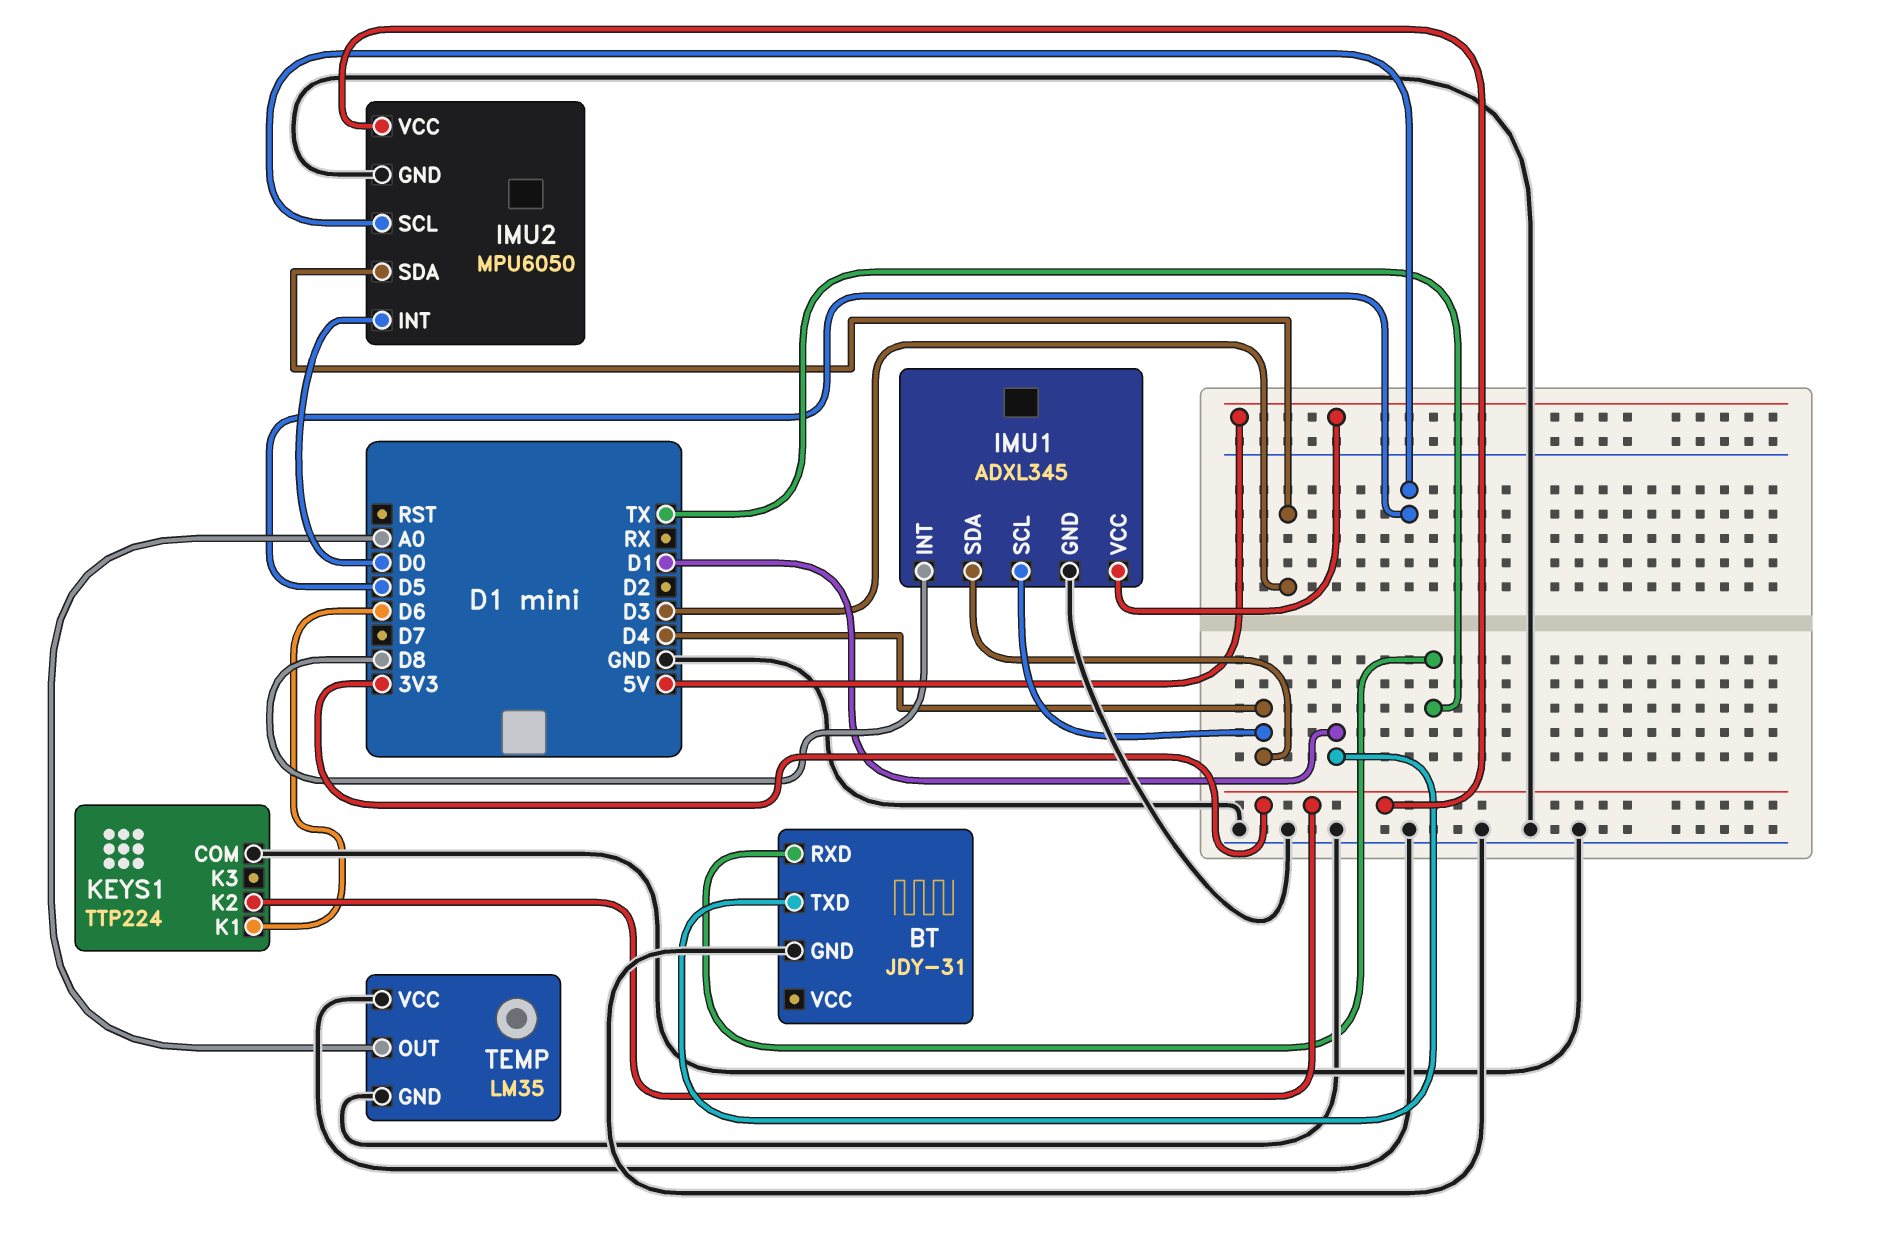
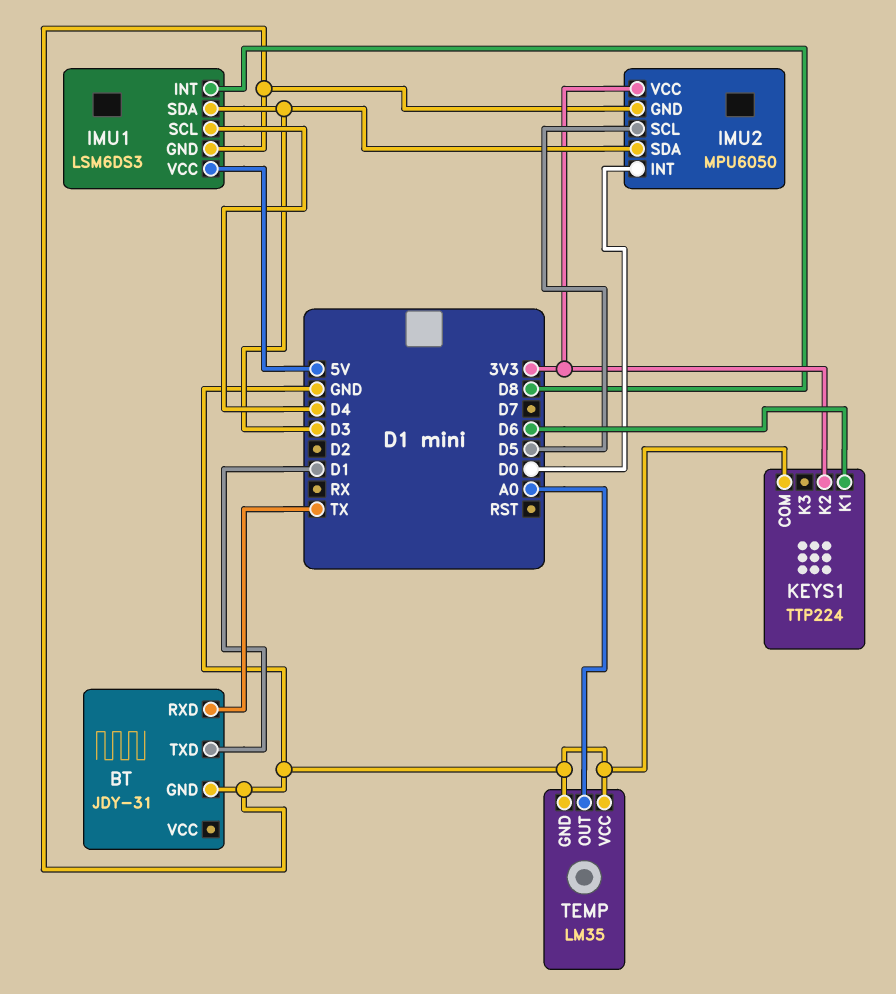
IMU1: ADXL345 -> LSM6DS3
IMU1 pin SDA: D4 -> D3

